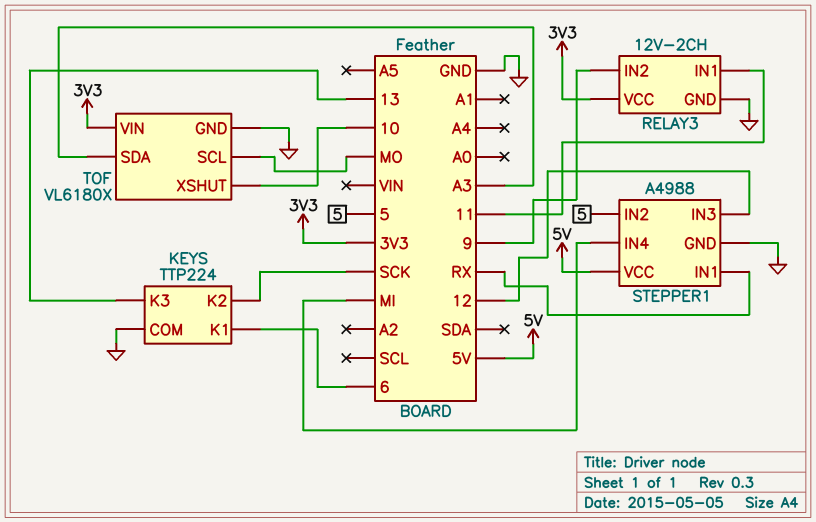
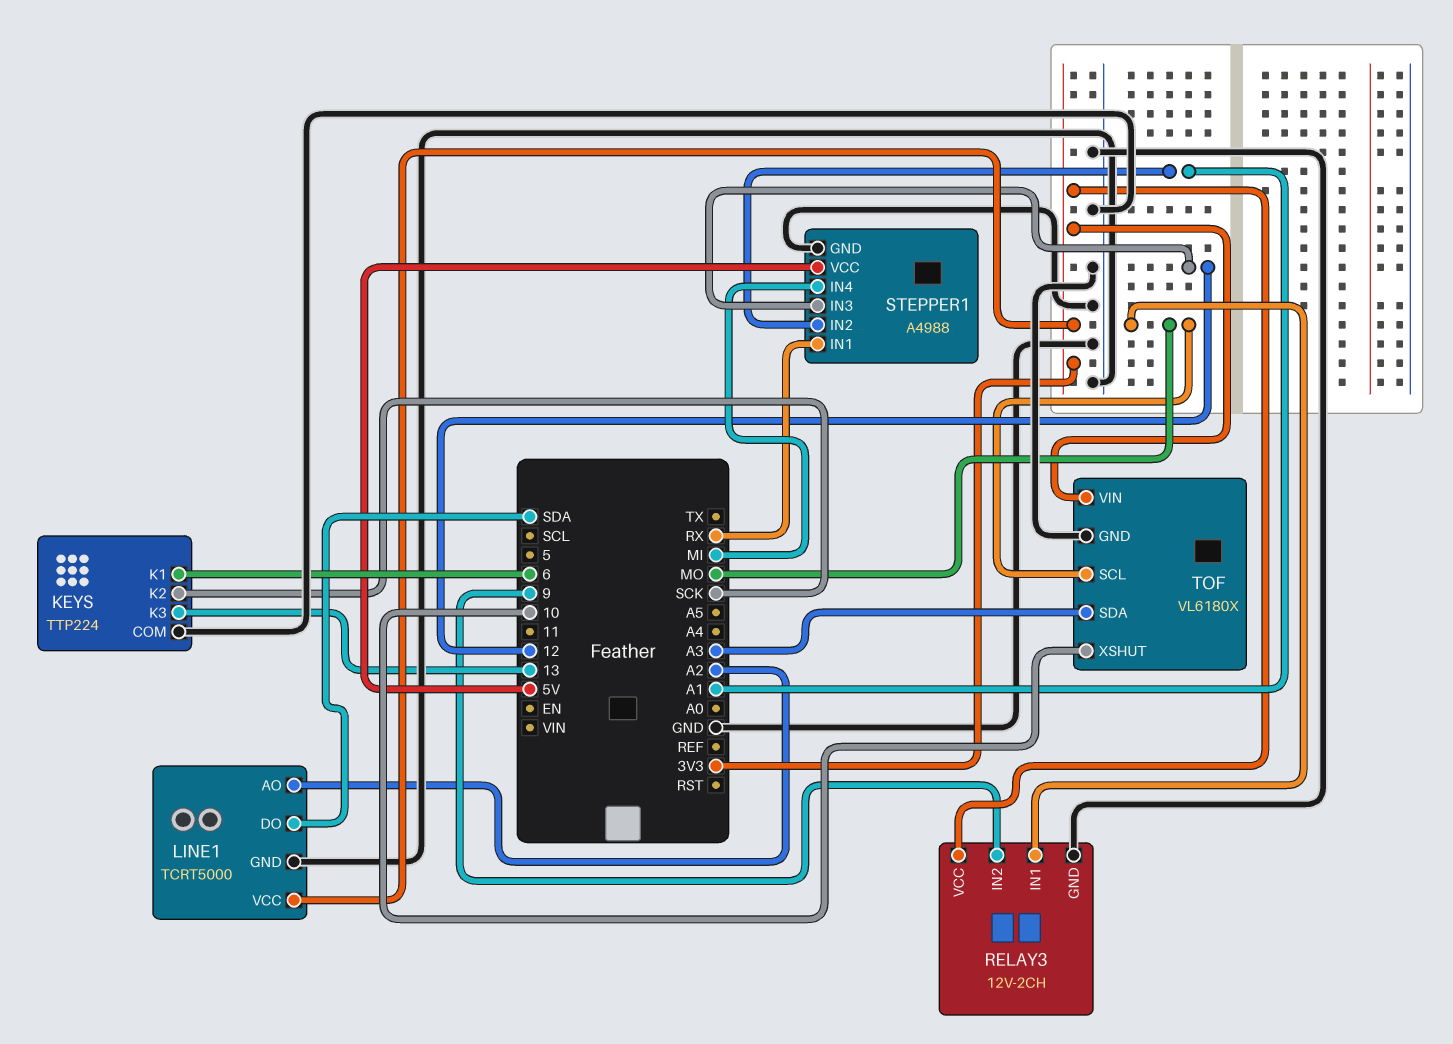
LINE1: none -> TCRT5000
LINE1 pin AO: none -> A2
LINE1 pin DO: none -> SDA
LINE1 pin GND: none -> GND
LINE1 pin VCC: none -> 3V3
RELAY3 pin IN1: 11 -> MO
STEPPER1 pin IN2: 5 -> A1

